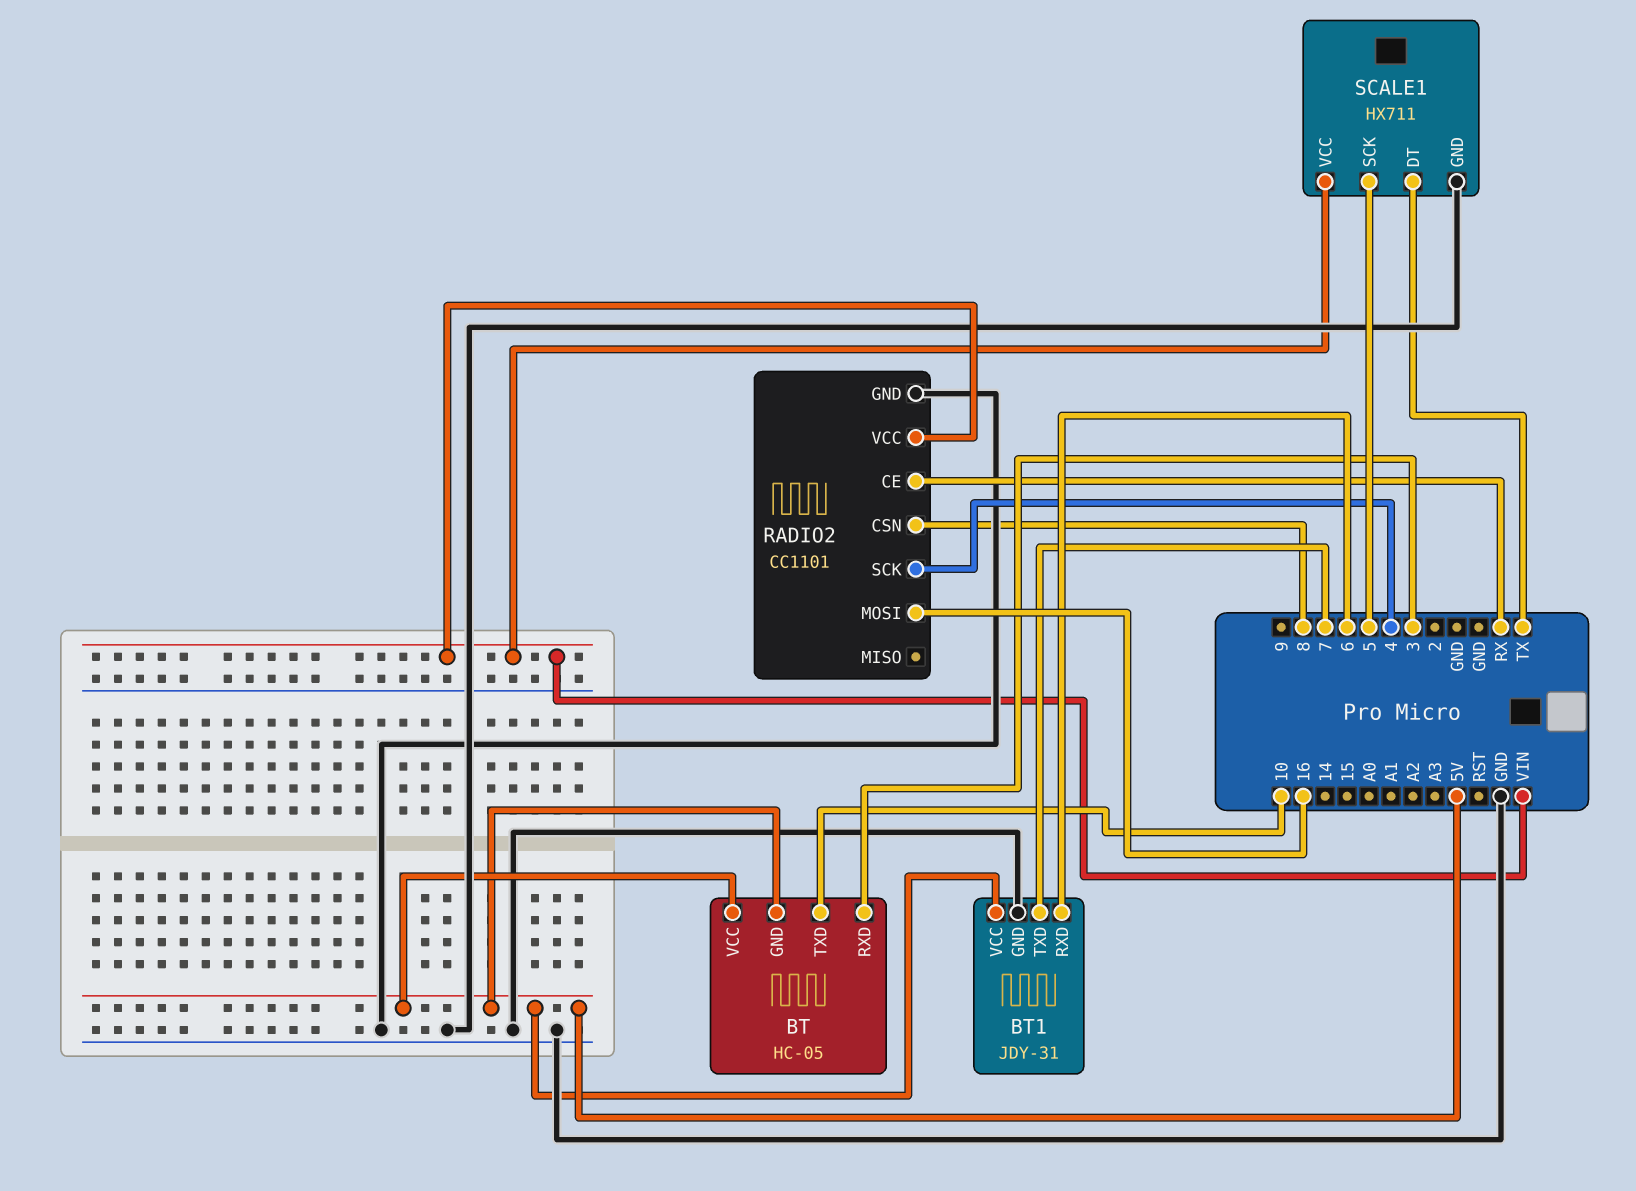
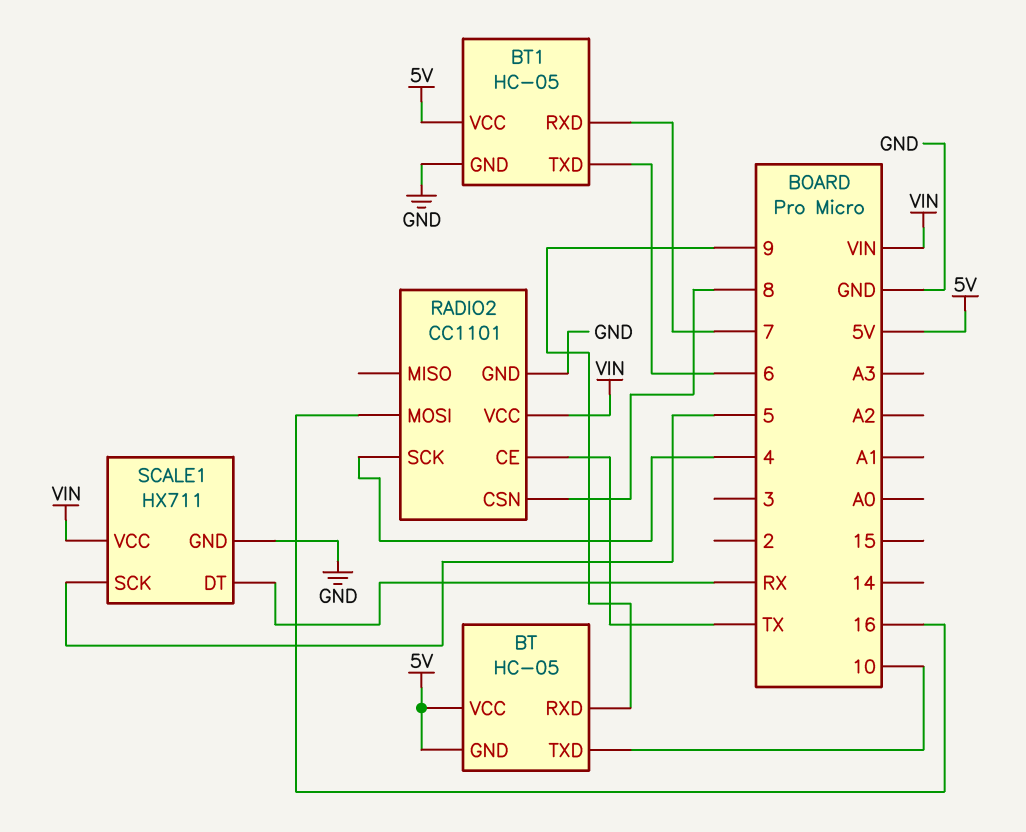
BT pin RXD: 3 -> 9
BT1: JDY-31 -> HC-05
BT1 pin RXD: 6 -> 7
BT1 pin TXD: 7 -> 6
RADIO2 pin CE: RX -> TX
SCALE1 pin DT: TX -> RX

